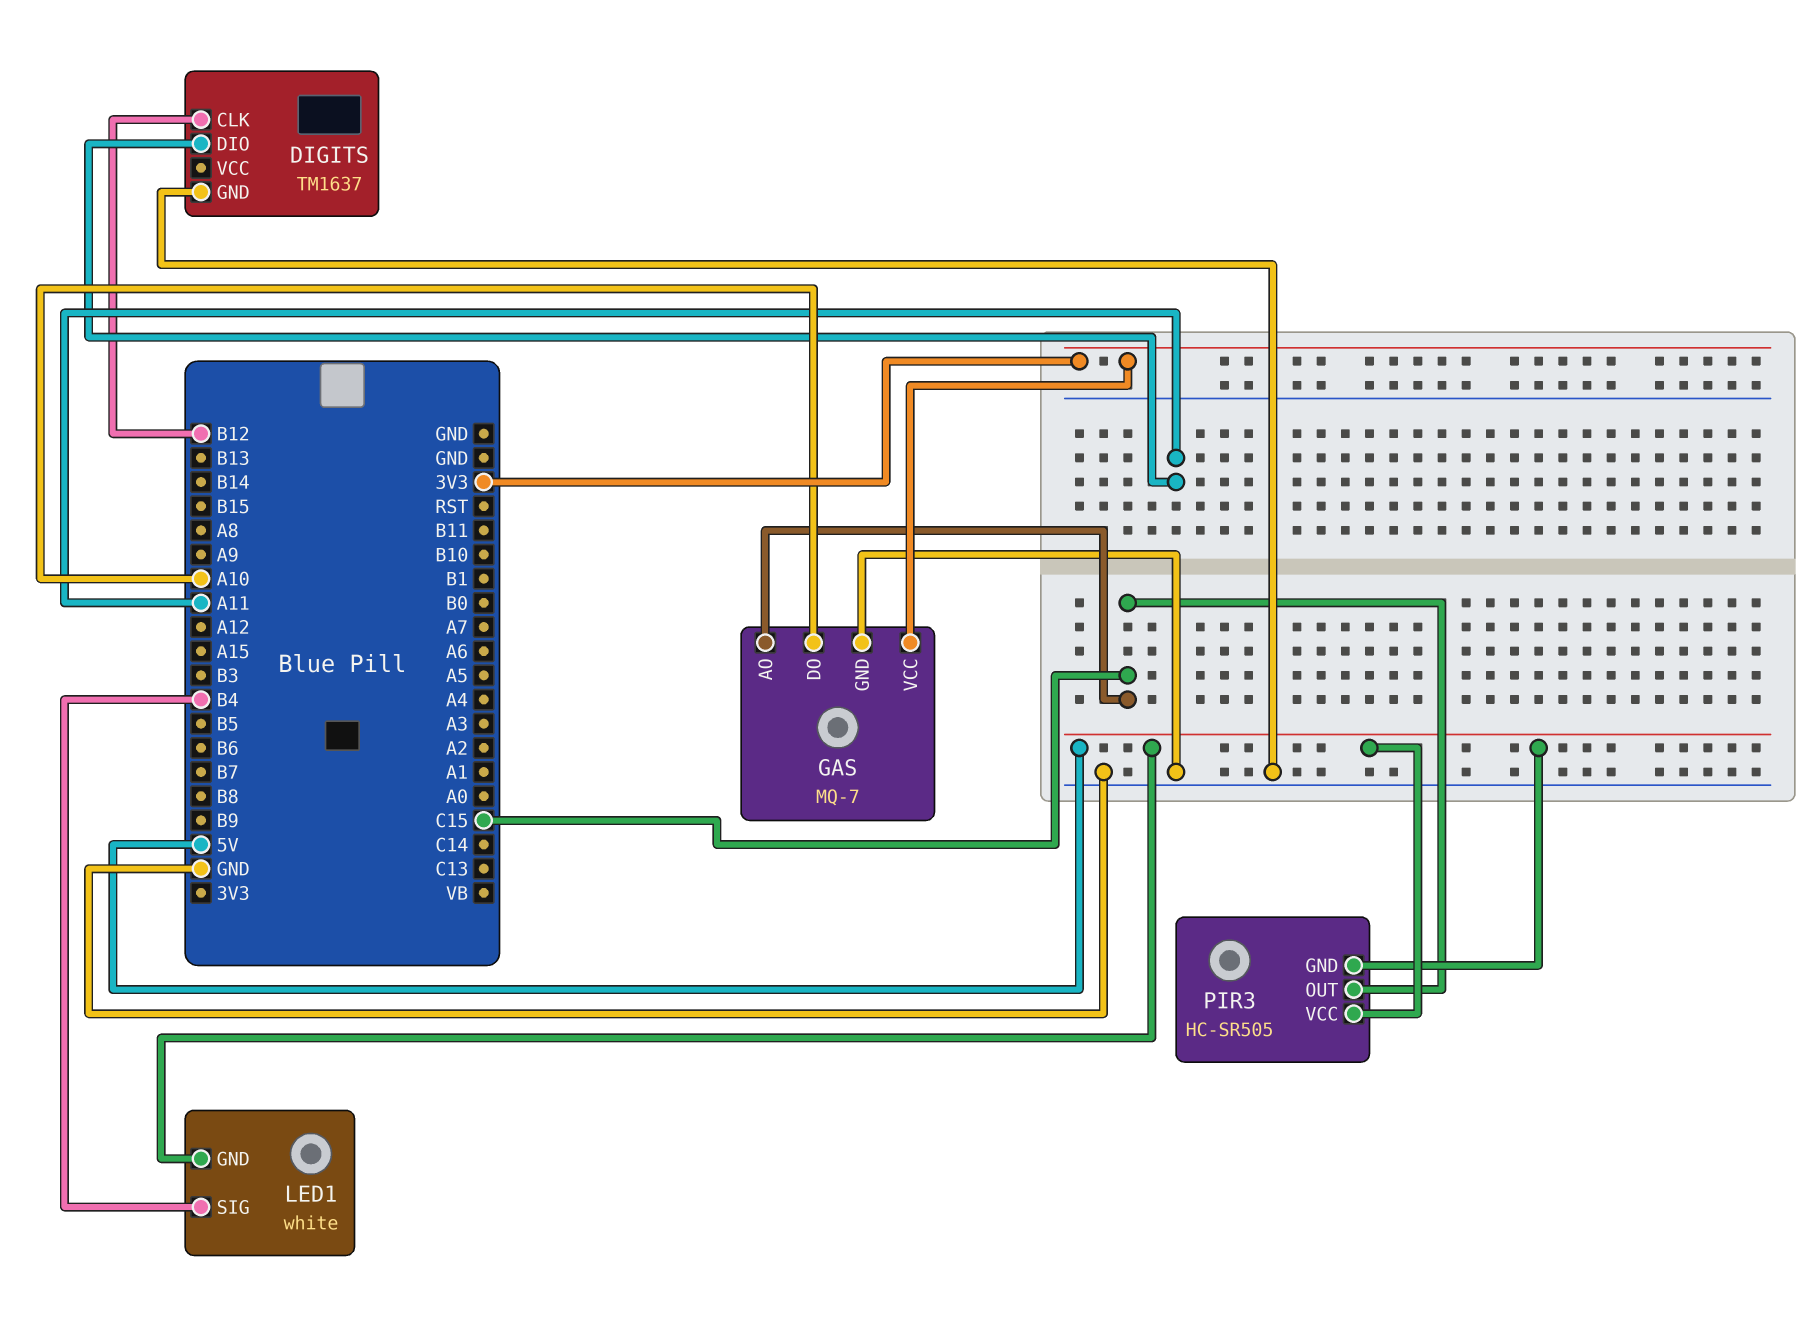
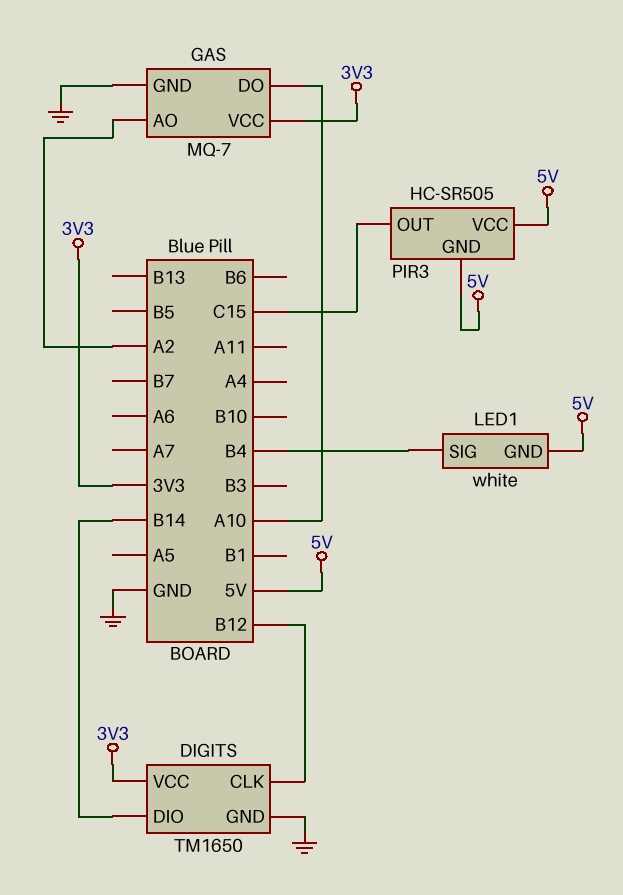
DIGITS: TM1637 -> TM1650
DIGITS pin DIO: A11 -> B14
DIGITS pin VCC: none -> 3V3
GAS pin AO: C15 -> A2

